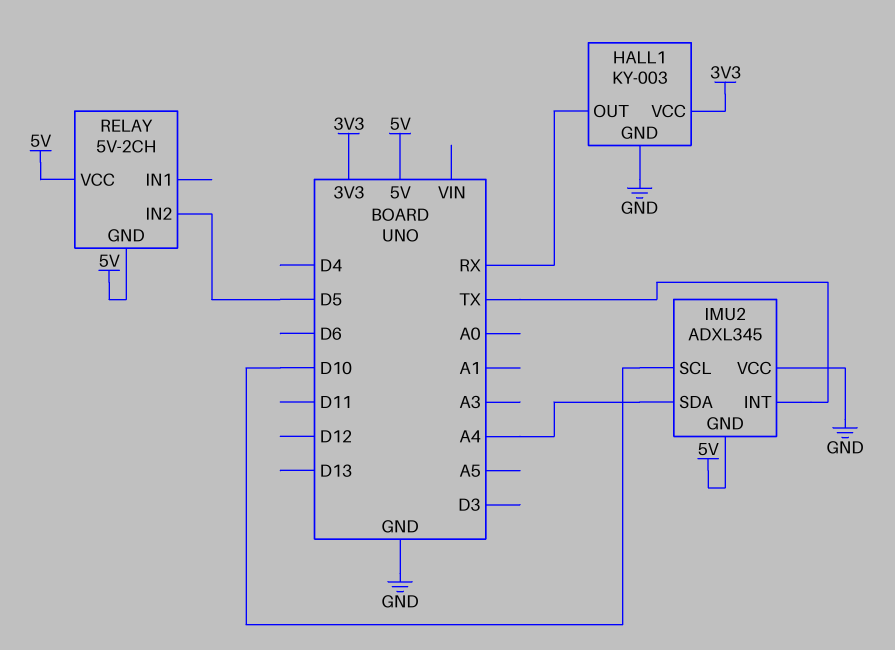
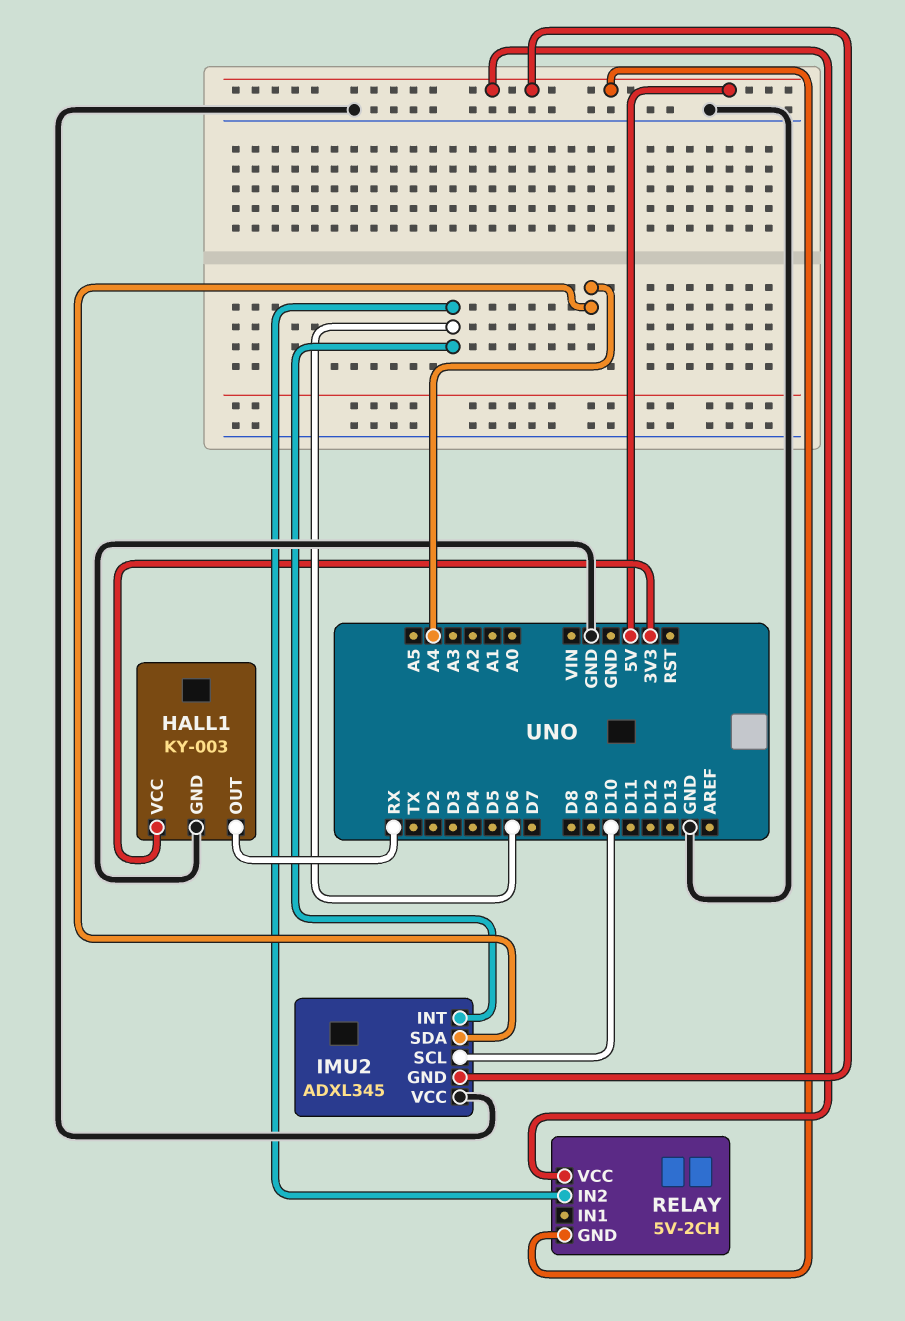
IMU2 pin INT: TX -> D6
RELAY pin IN2: D5 -> D6

